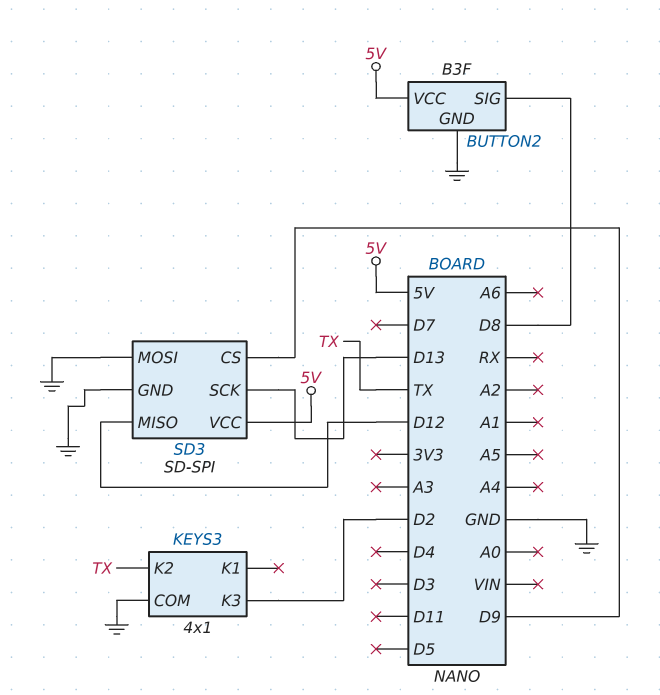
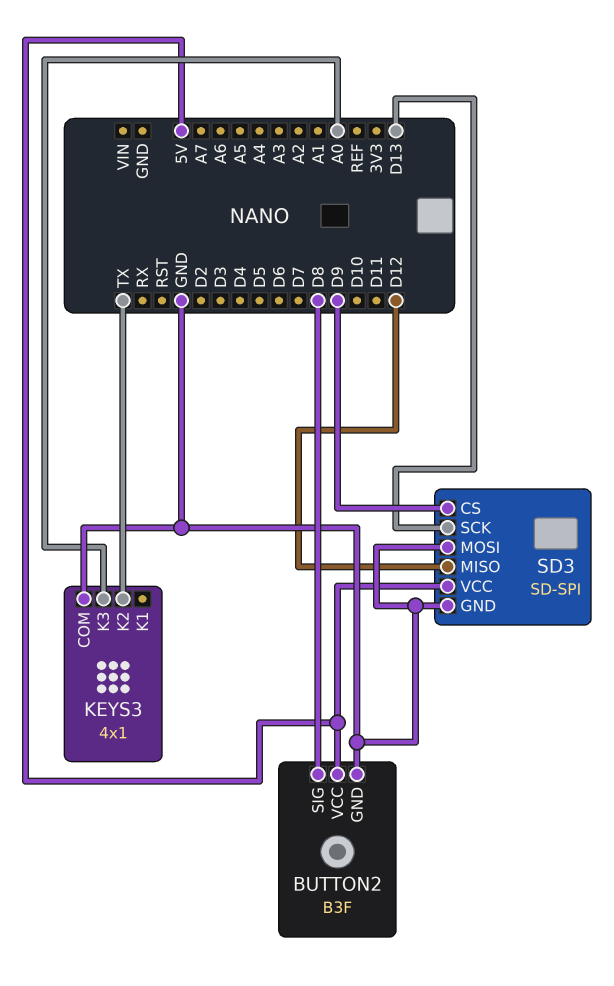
KEYS3 pin K3: D2 -> A0

